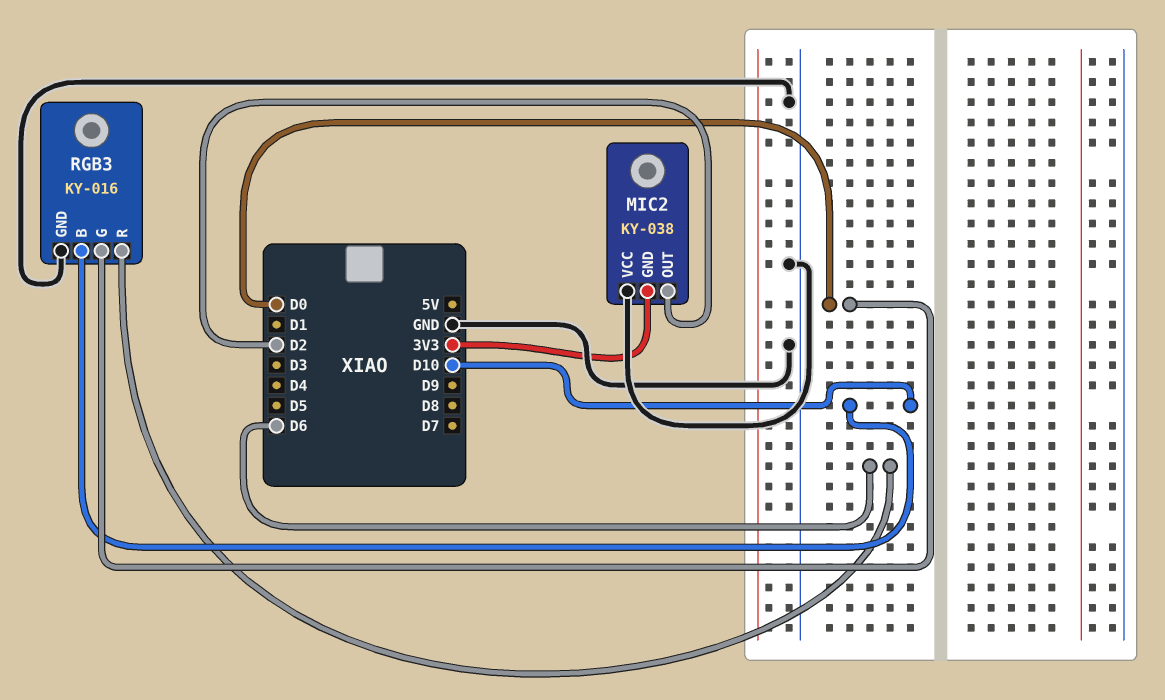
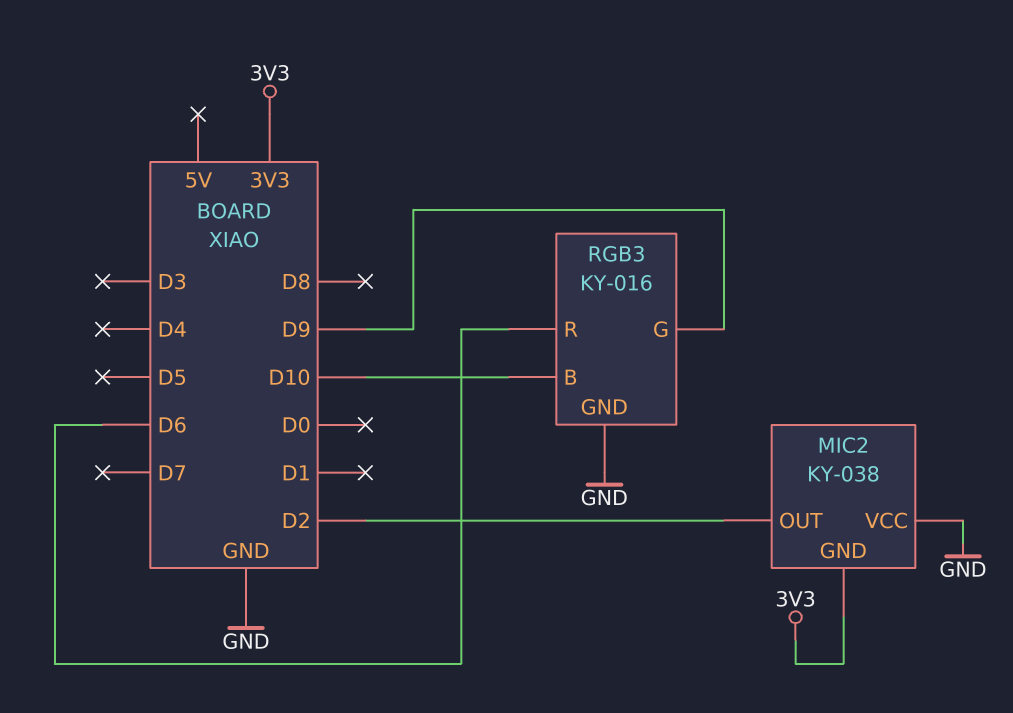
RGB3 pin G: D0 -> D9

